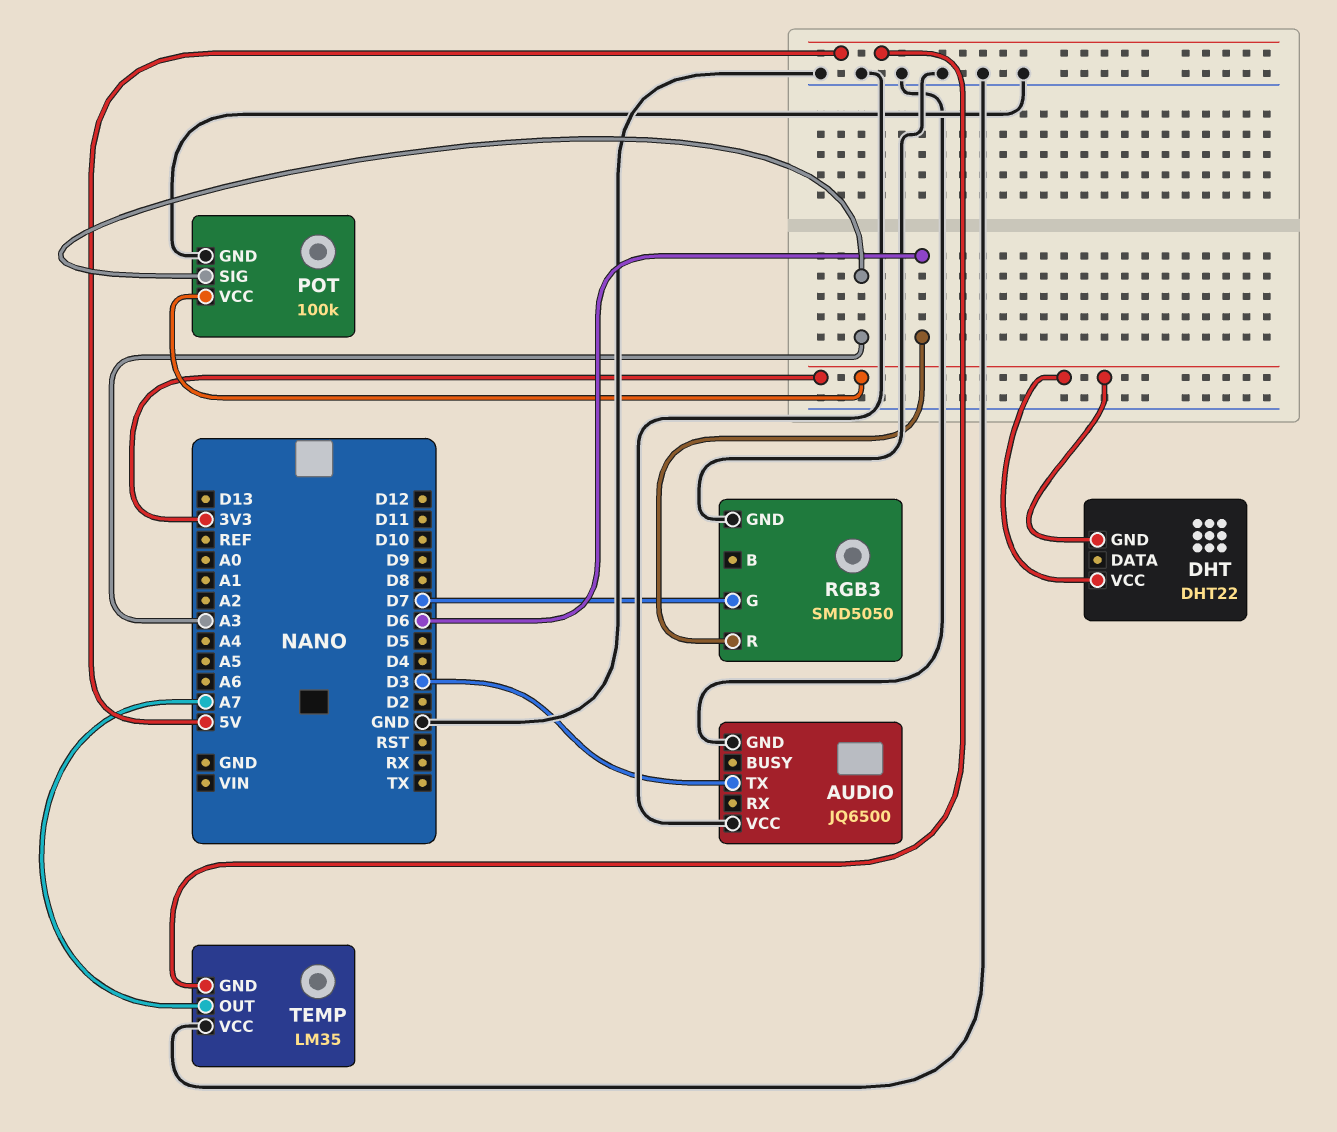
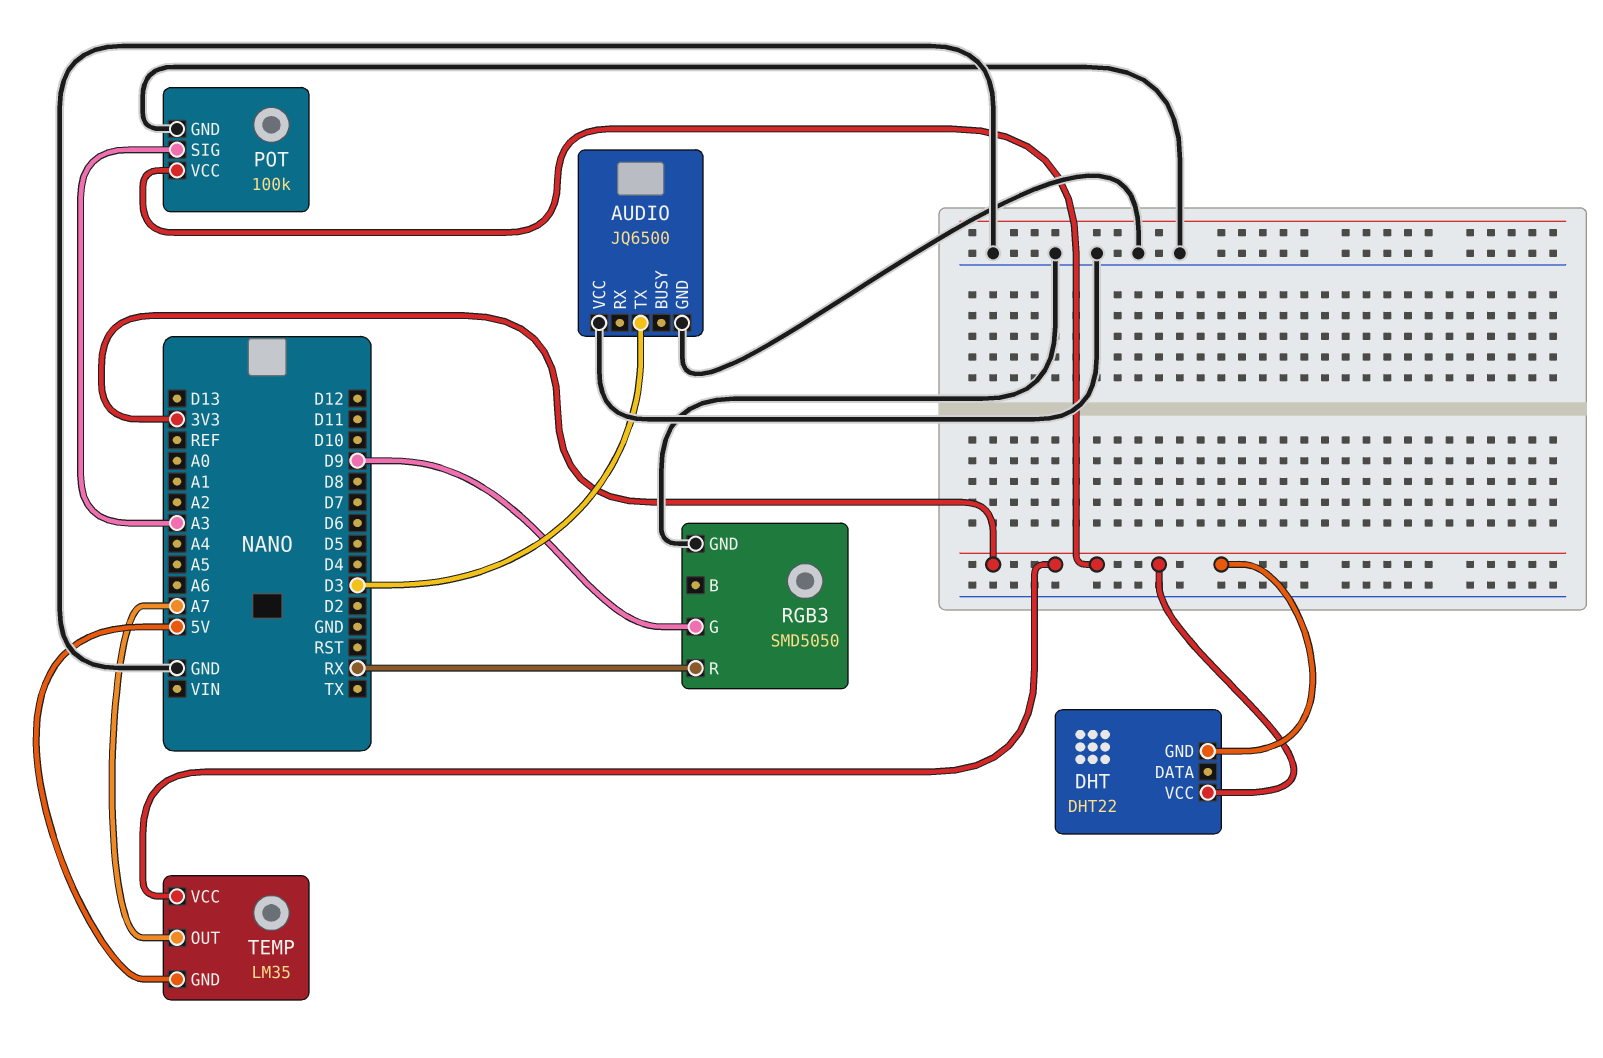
RGB3 pin G: D7 -> D9
RGB3 pin R: D6 -> RX
TEMP pin VCC: GND -> 3V3

